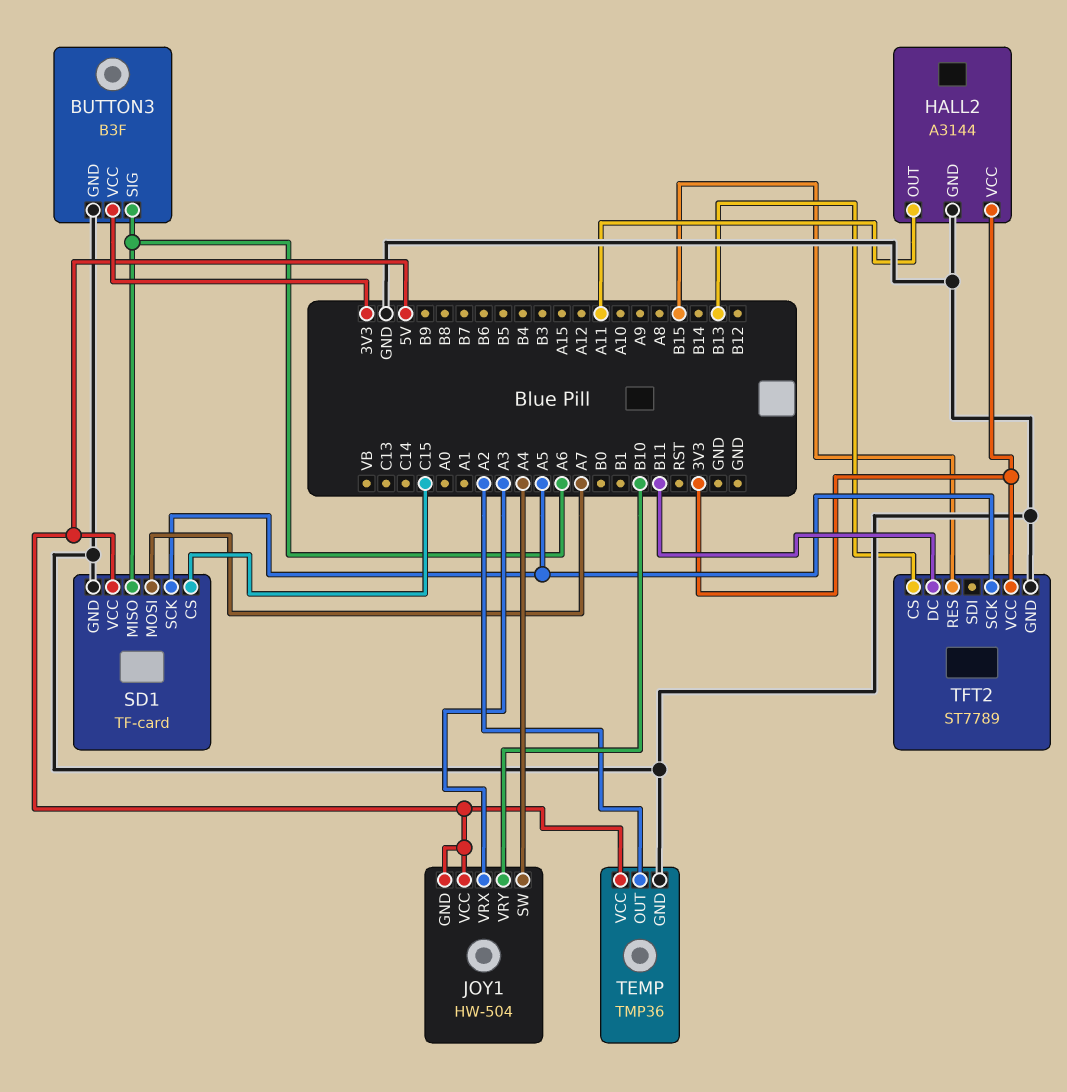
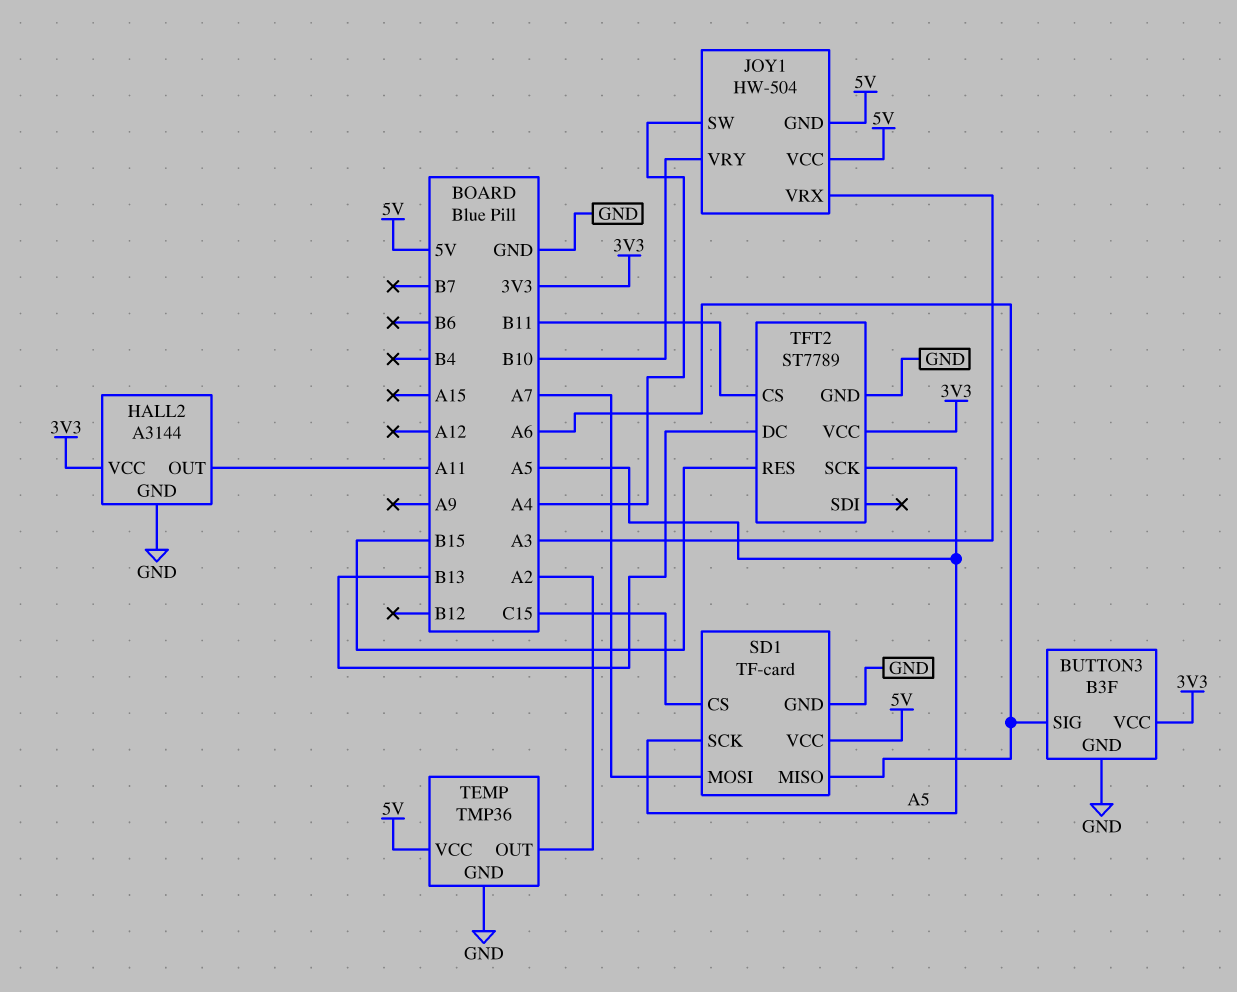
TFT2 pin CS: B13 -> B11
TFT2 pin DC: B11 -> B13

